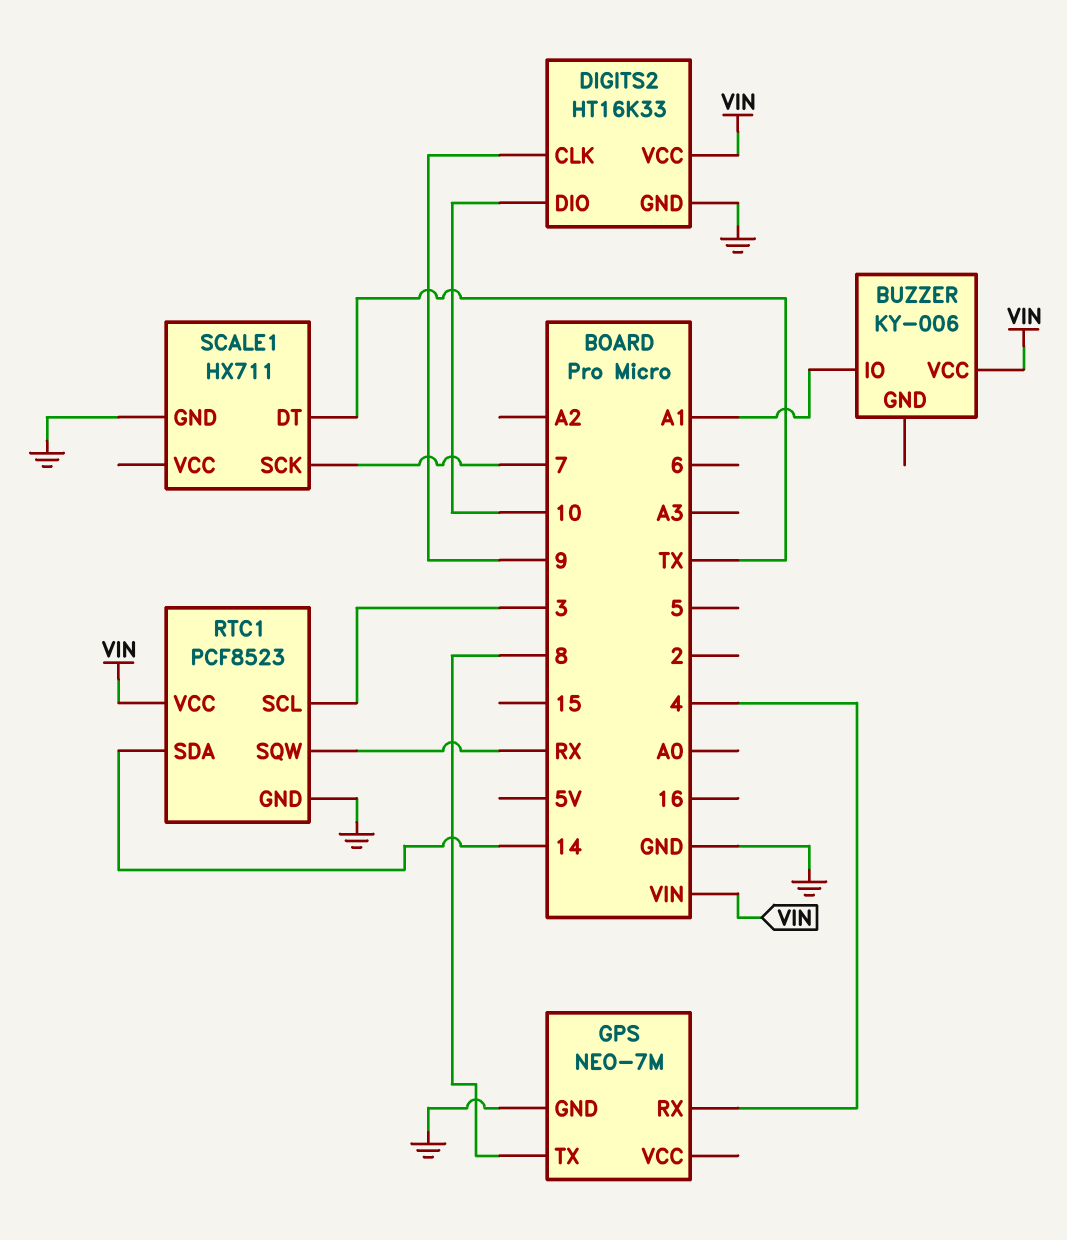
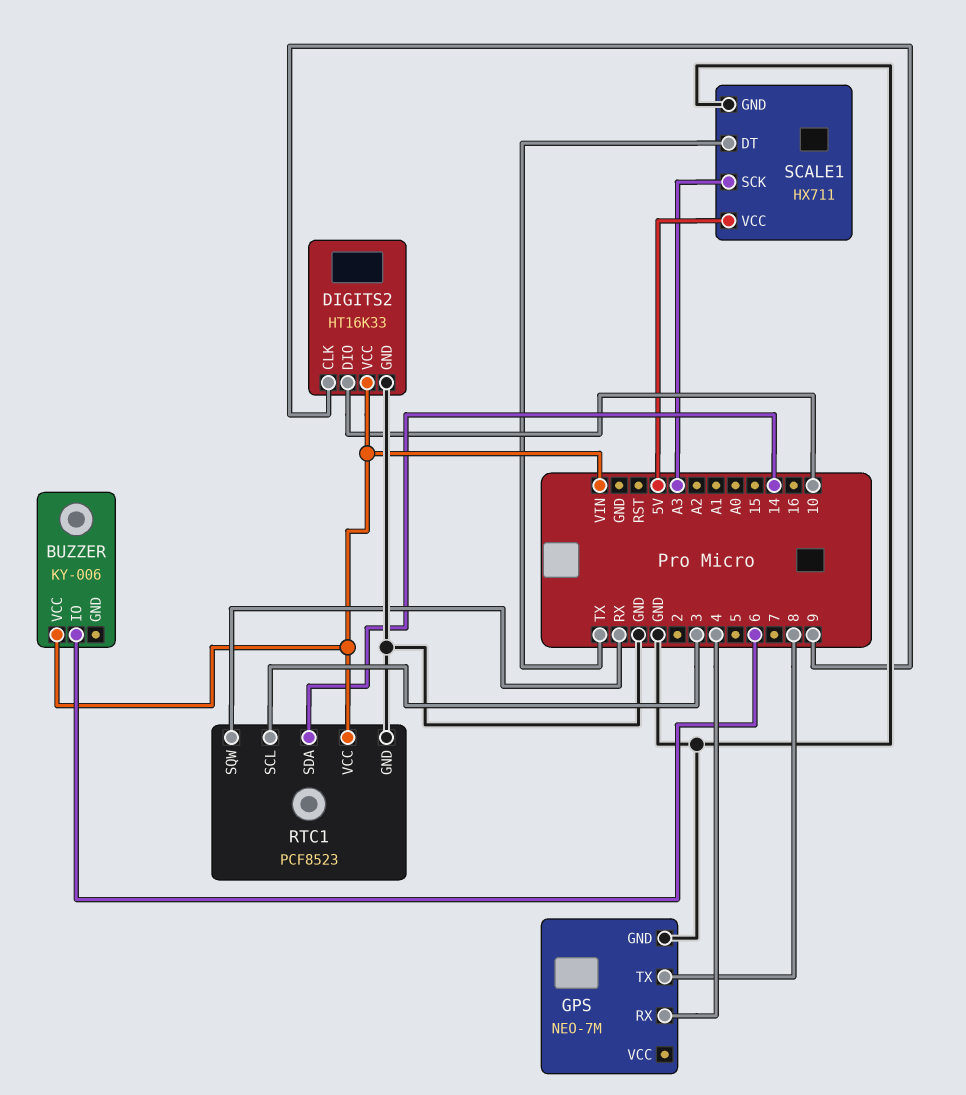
BUZZER pin IO: A1 -> 6
SCALE1 pin SCK: 7 -> A3
SCALE1 pin VCC: none -> 5V

